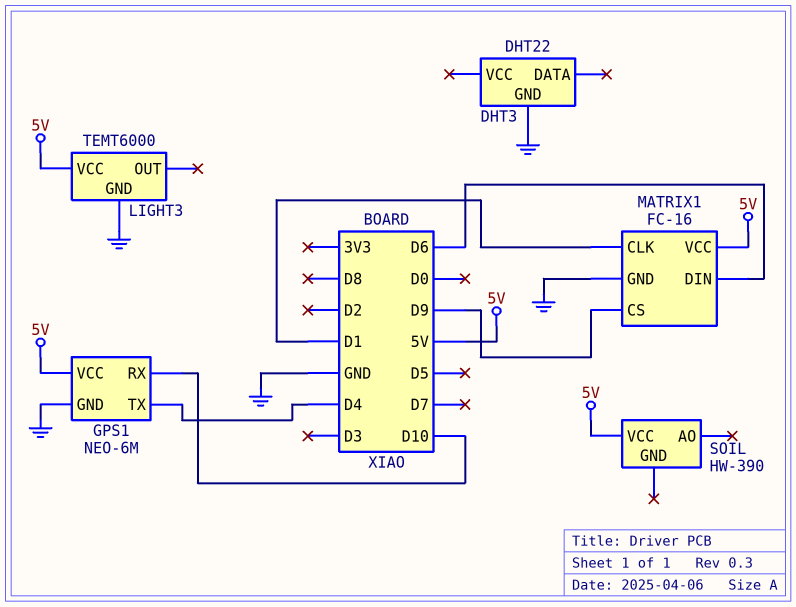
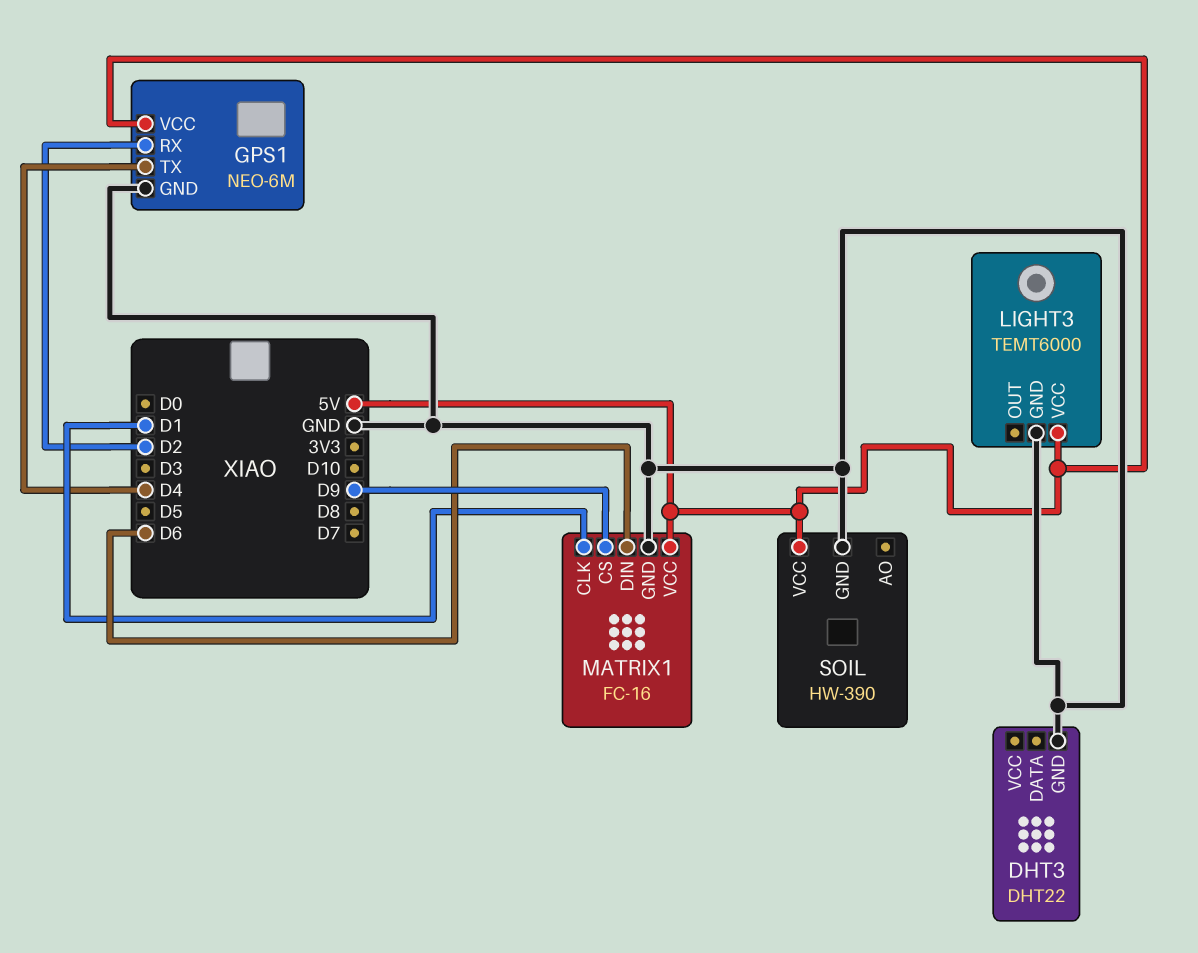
GPS1 pin RX: D10 -> D2
SOIL pin GND: none -> GND

